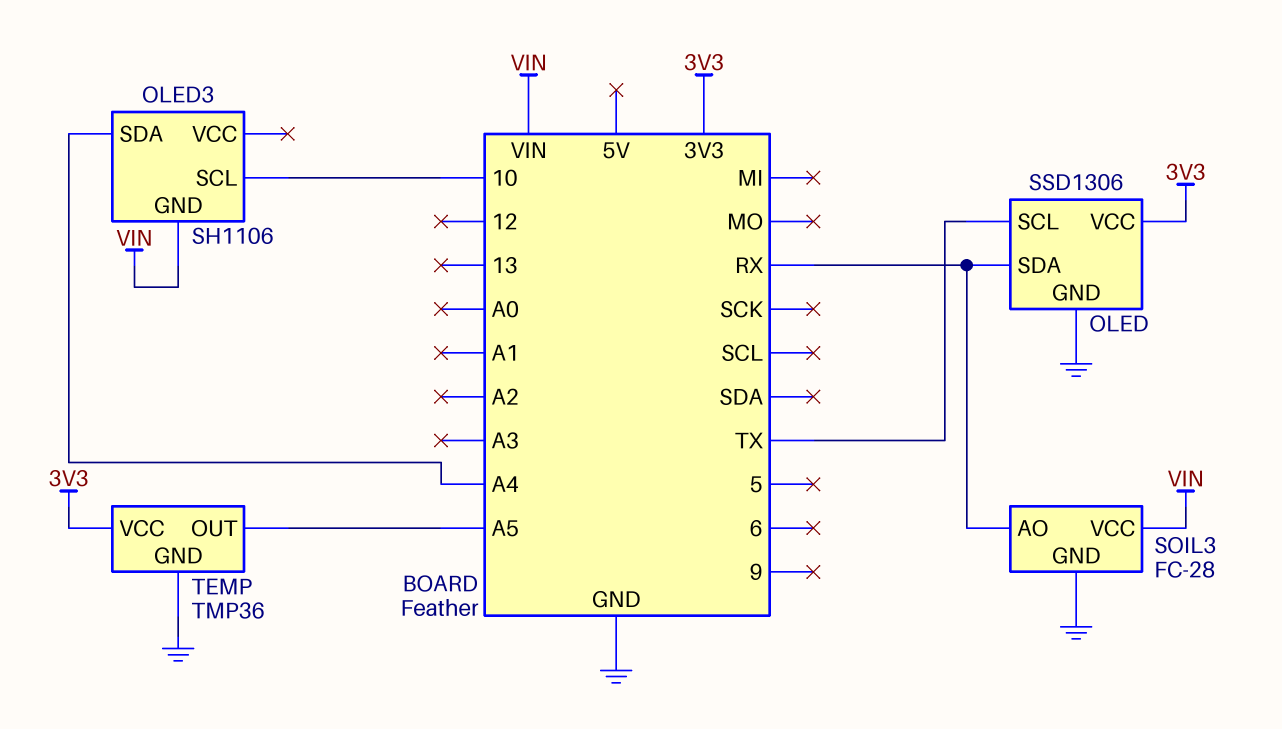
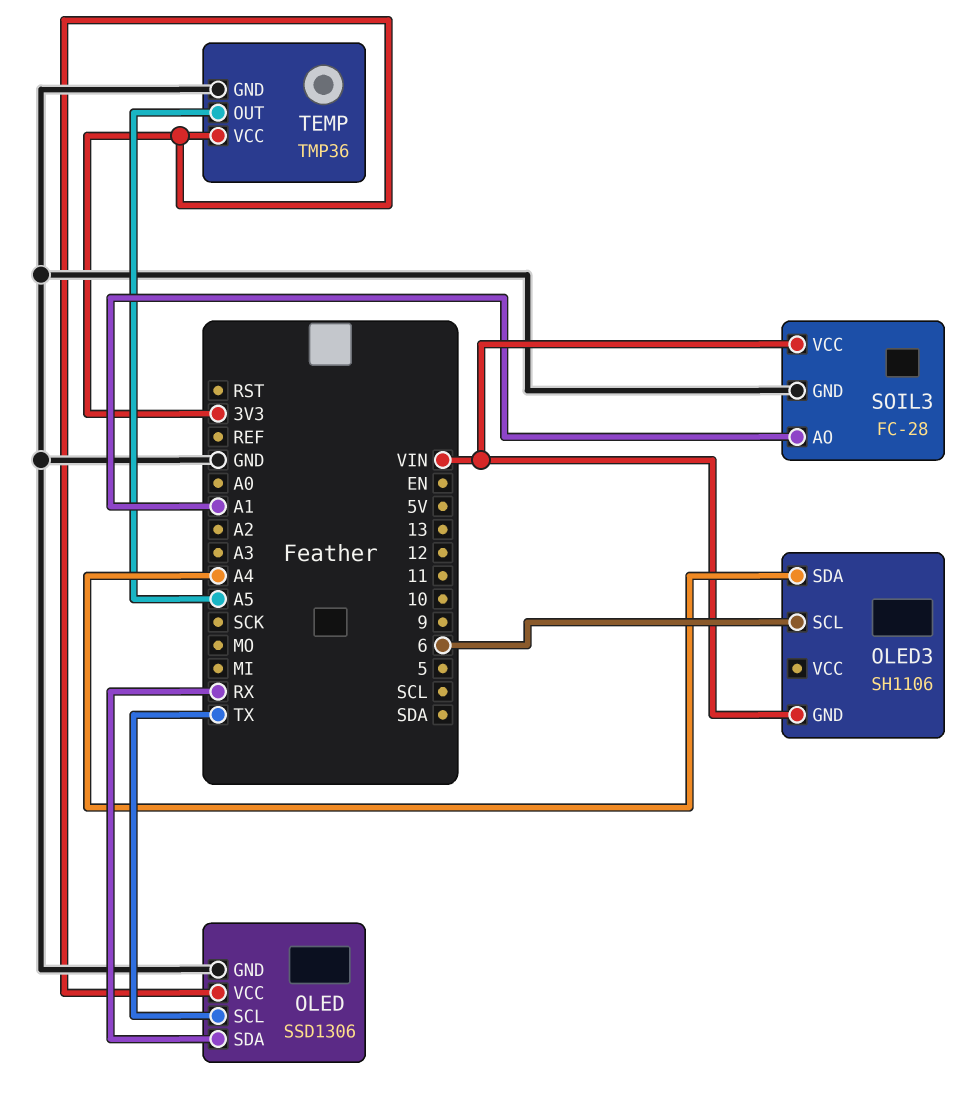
OLED3 pin SCL: 10 -> 6
SOIL3 pin AO: RX -> A1

